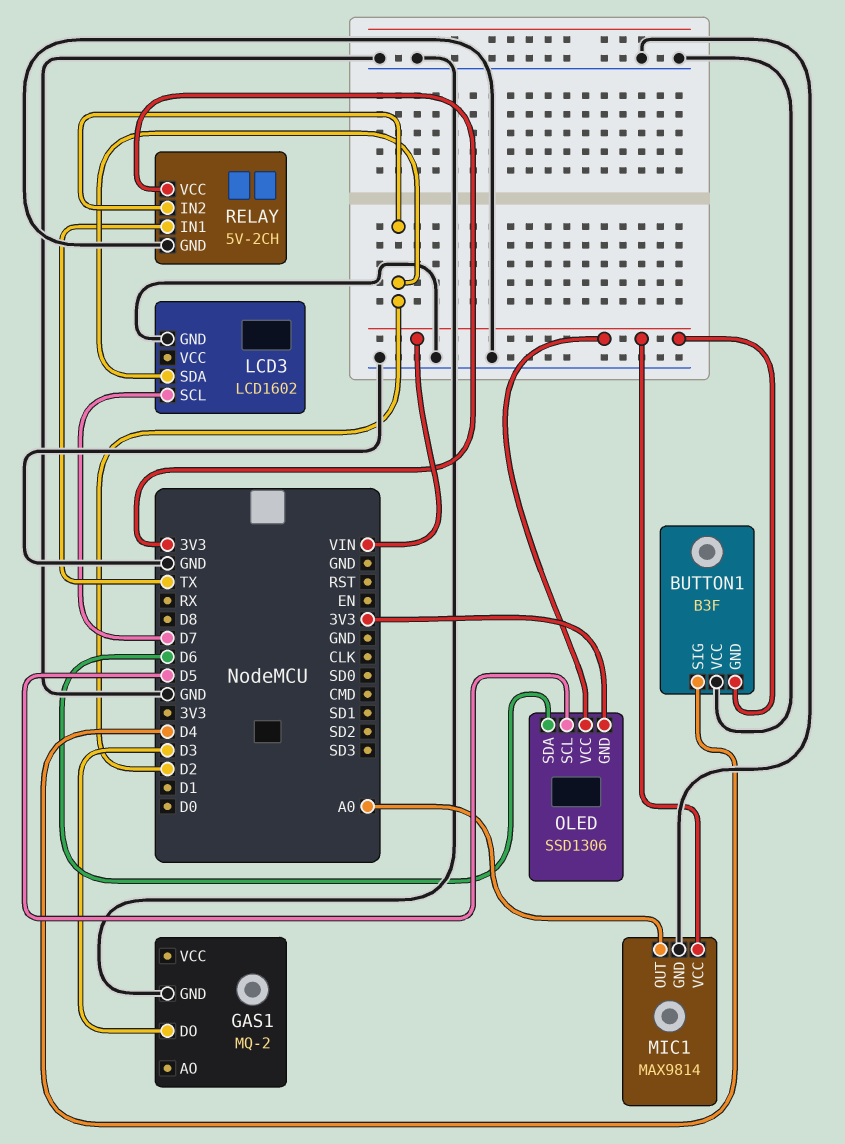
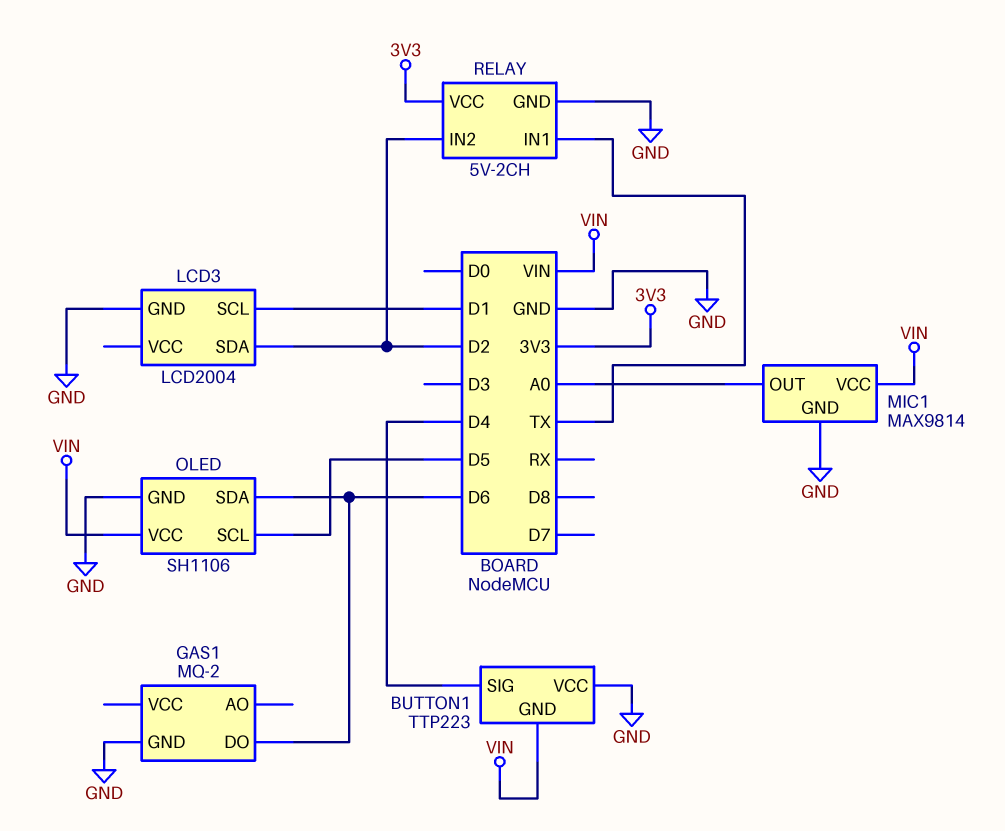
BUTTON1: B3F -> TTP223
GAS1 pin DO: D3 -> D6
LCD3: LCD1602 -> LCD2004
LCD3 pin SCL: D7 -> D1
OLED: SSD1306 -> SH1106
OLED pin GND: 3V3 -> GND

